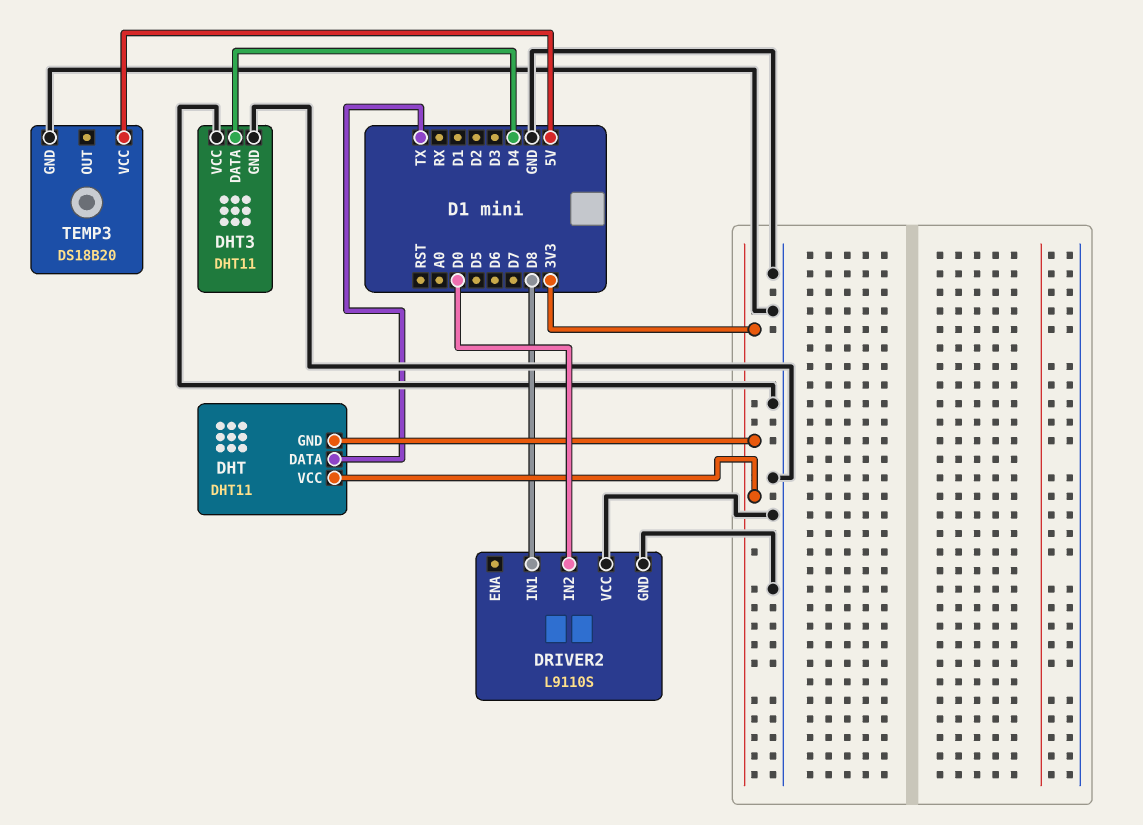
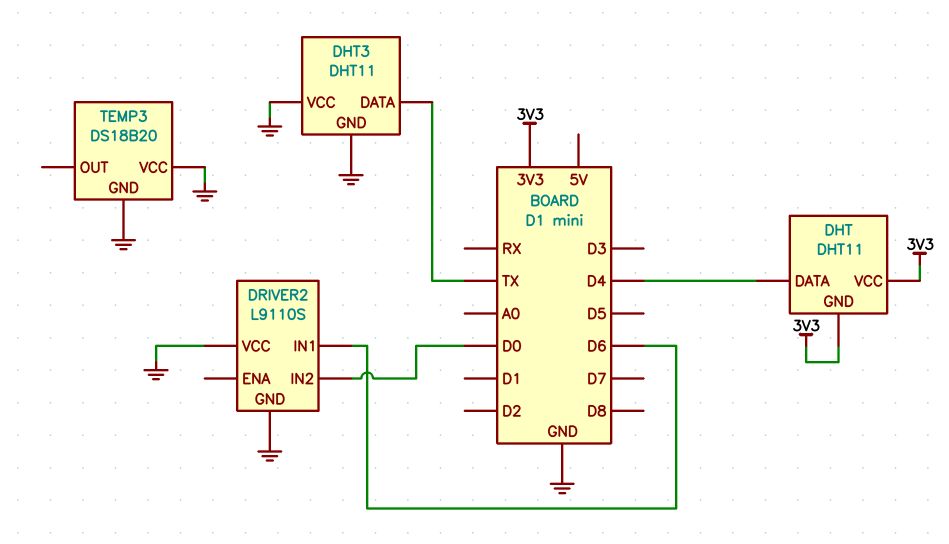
DHT pin DATA: TX -> D4
DHT3 pin DATA: D4 -> TX
DRIVER2 pin IN1: D8 -> D6
TEMP3 pin VCC: 5V -> GND

